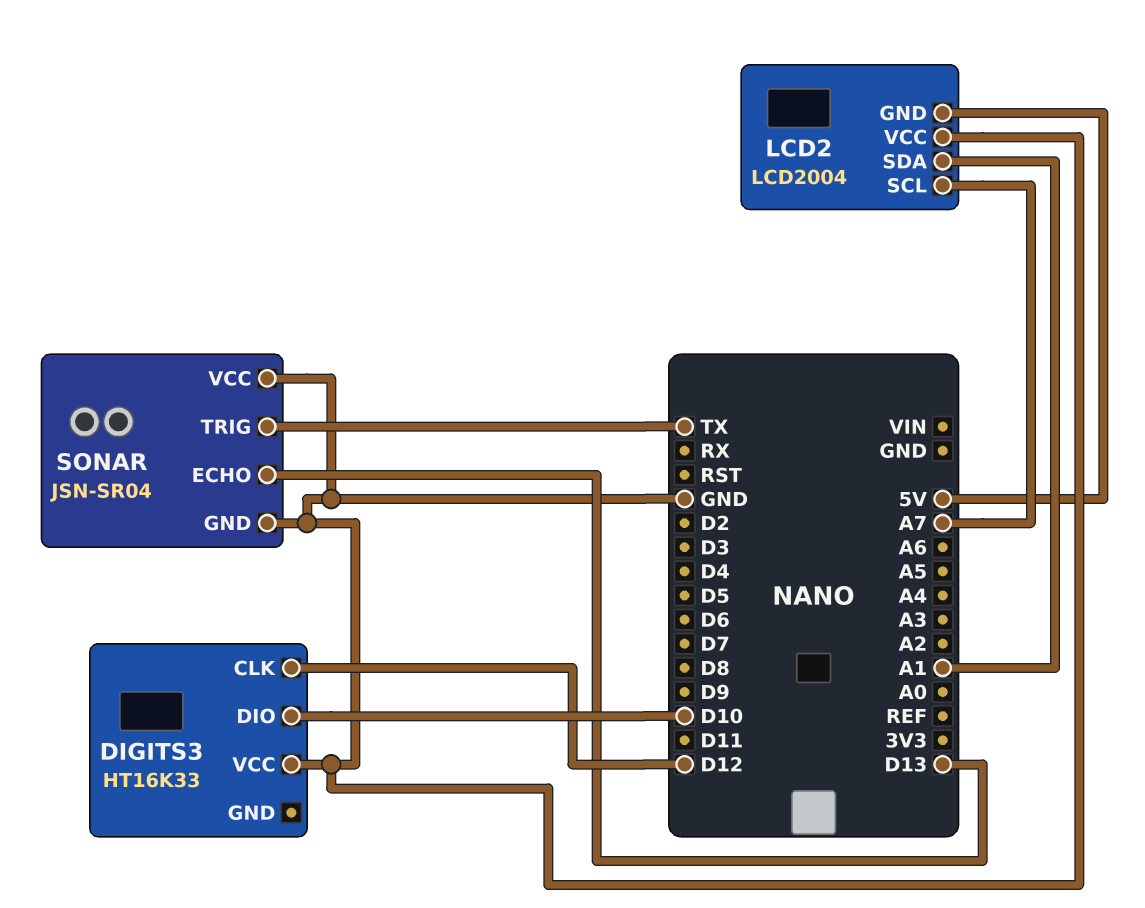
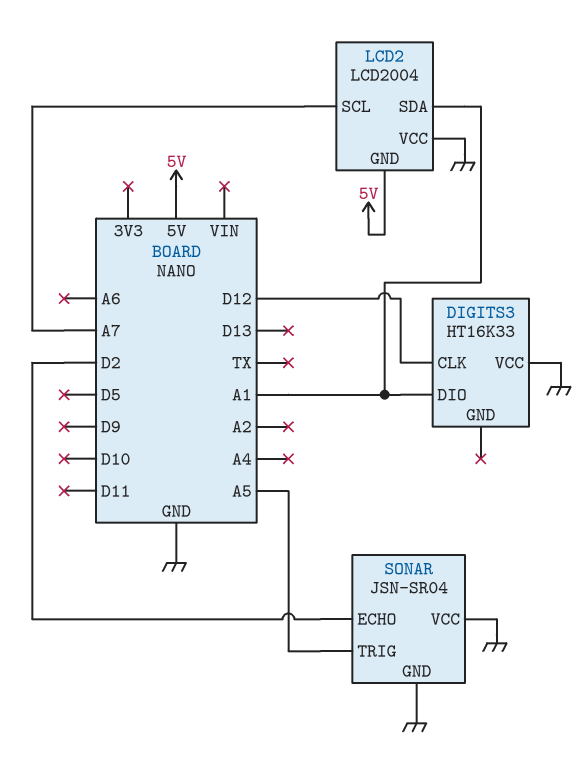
DIGITS3 pin DIO: D10 -> A1
SONAR pin ECHO: D13 -> D2
SONAR pin TRIG: TX -> A5

